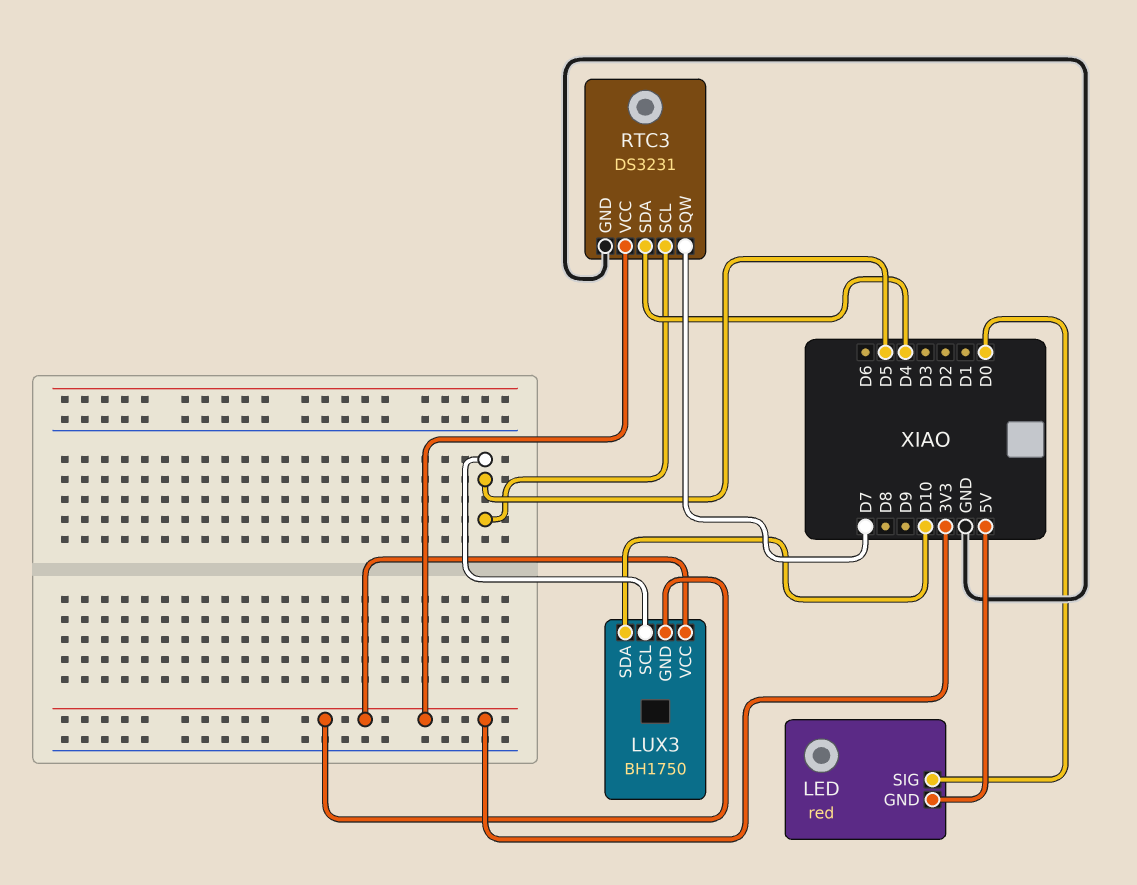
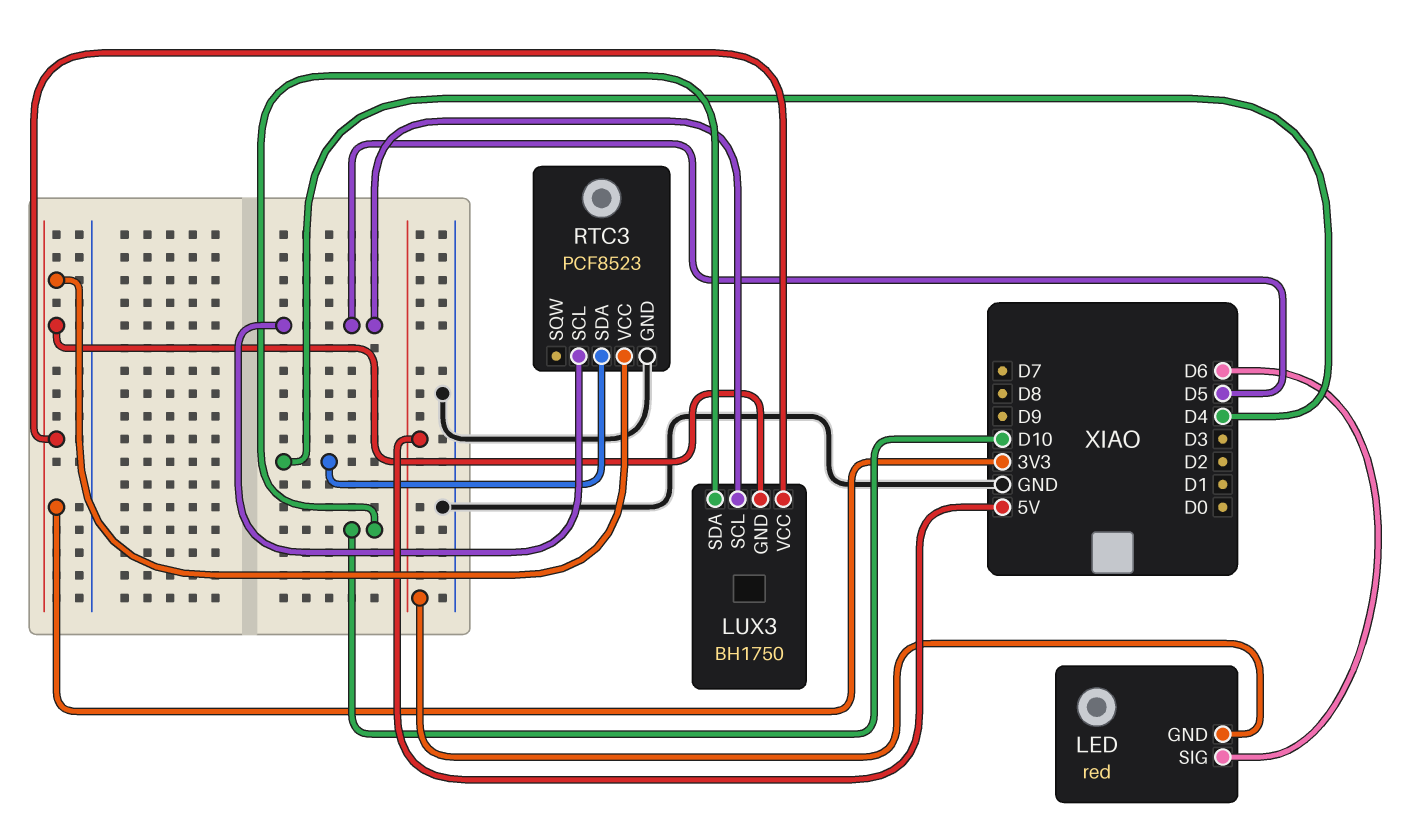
LED pin SIG: D0 -> D6
RTC3: DS3231 -> PCF8523
RTC3 pin SQW: D7 -> none

